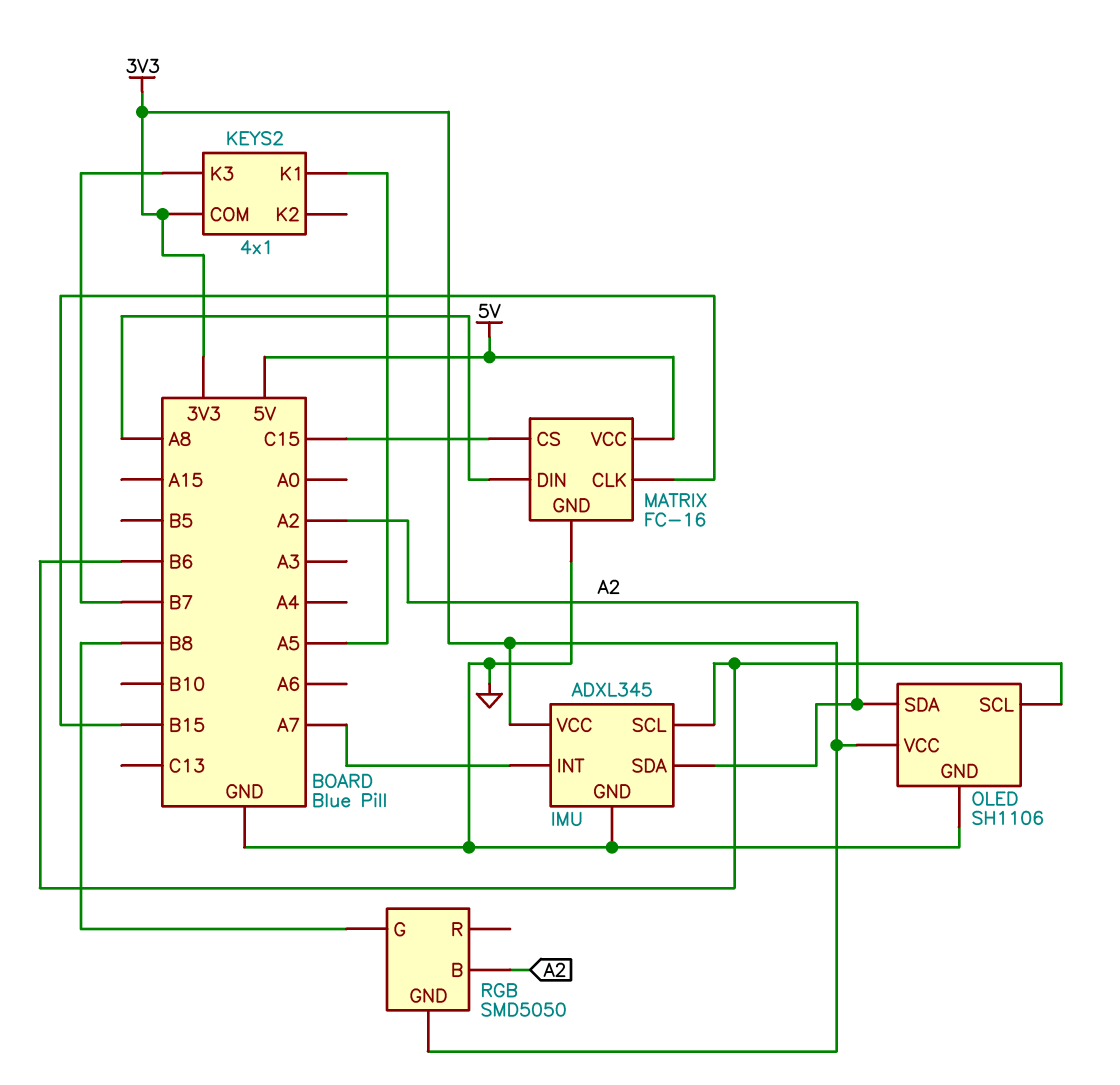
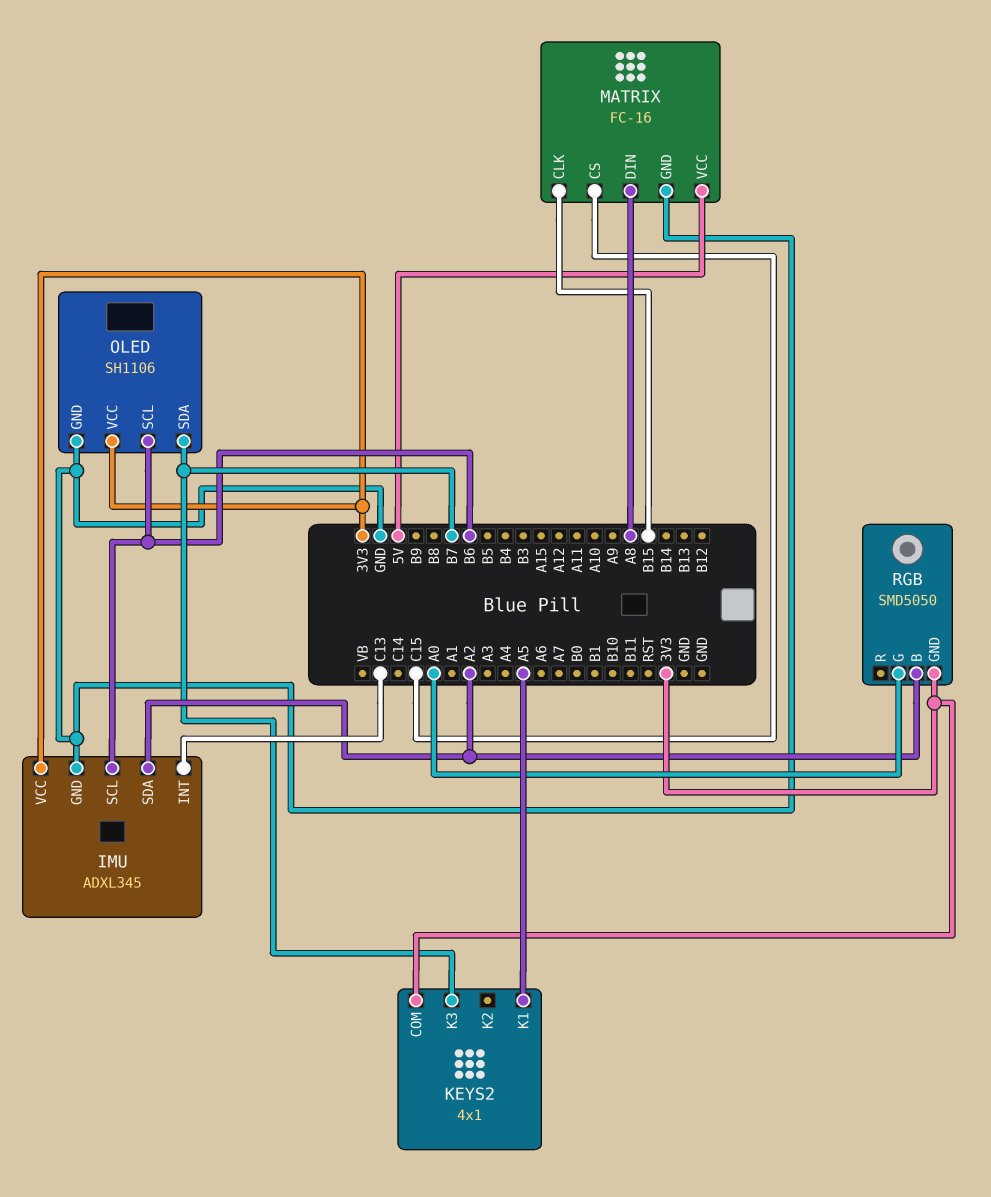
IMU pin INT: A7 -> C13
OLED pin SDA: A2 -> B7
RGB pin G: B8 -> A0

